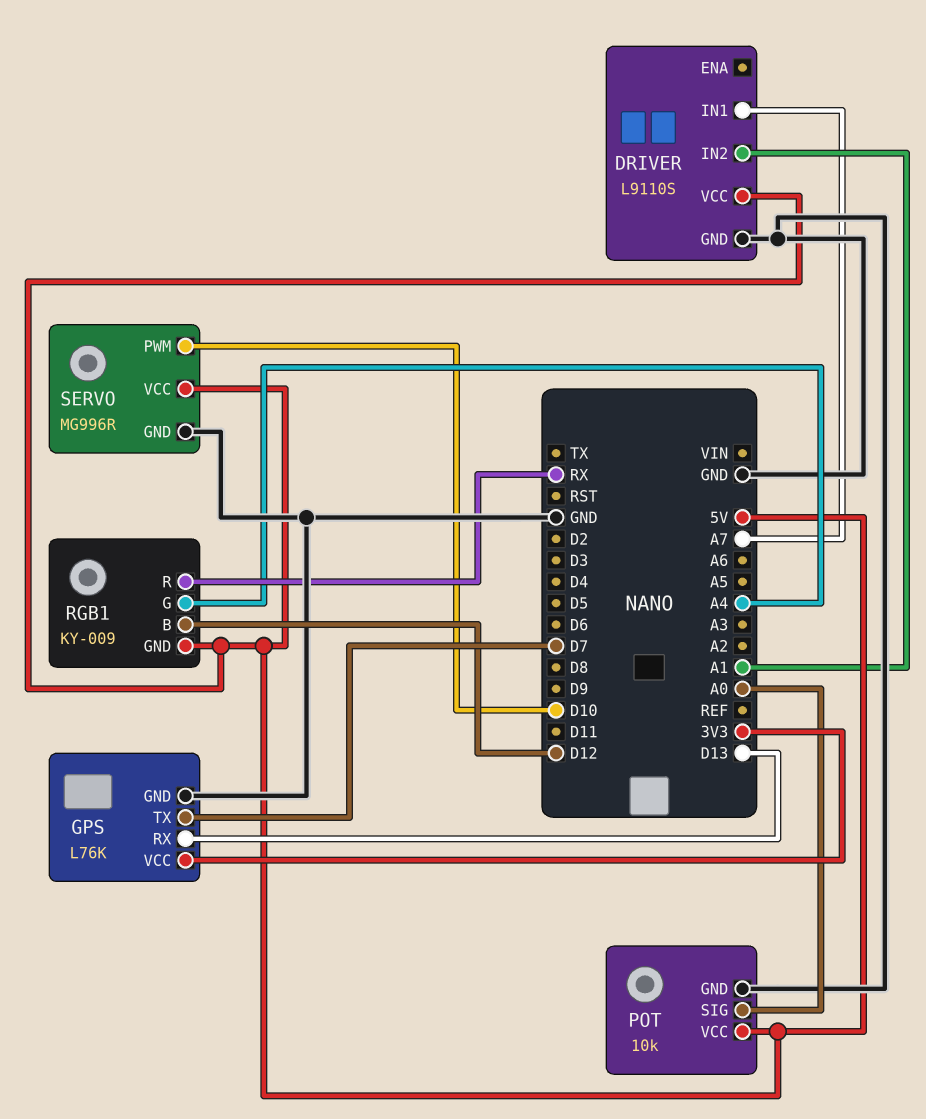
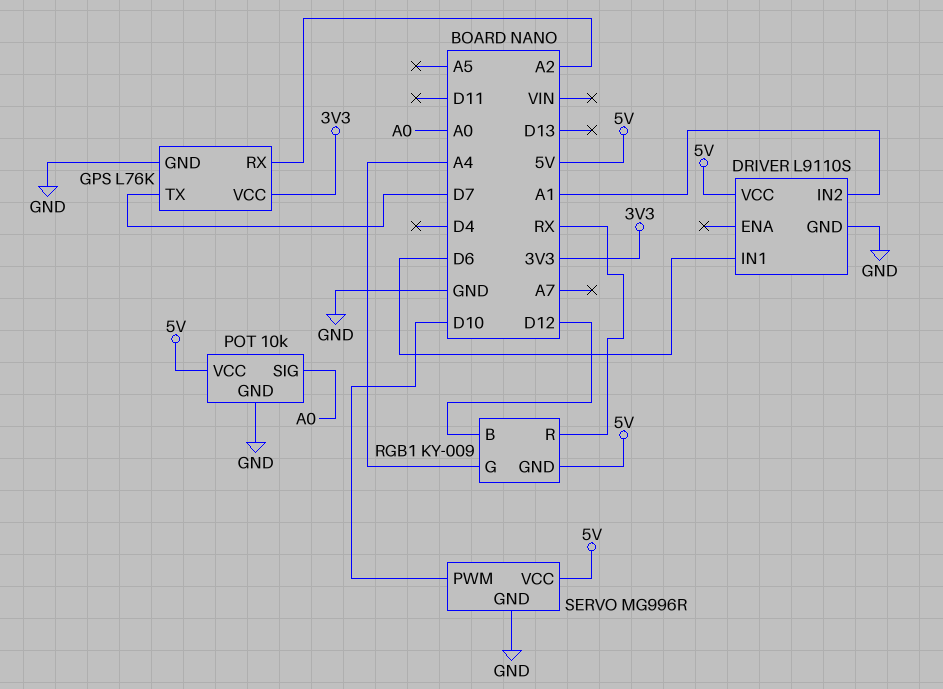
DRIVER pin IN1: A7 -> D6
GPS pin RX: D13 -> A2

